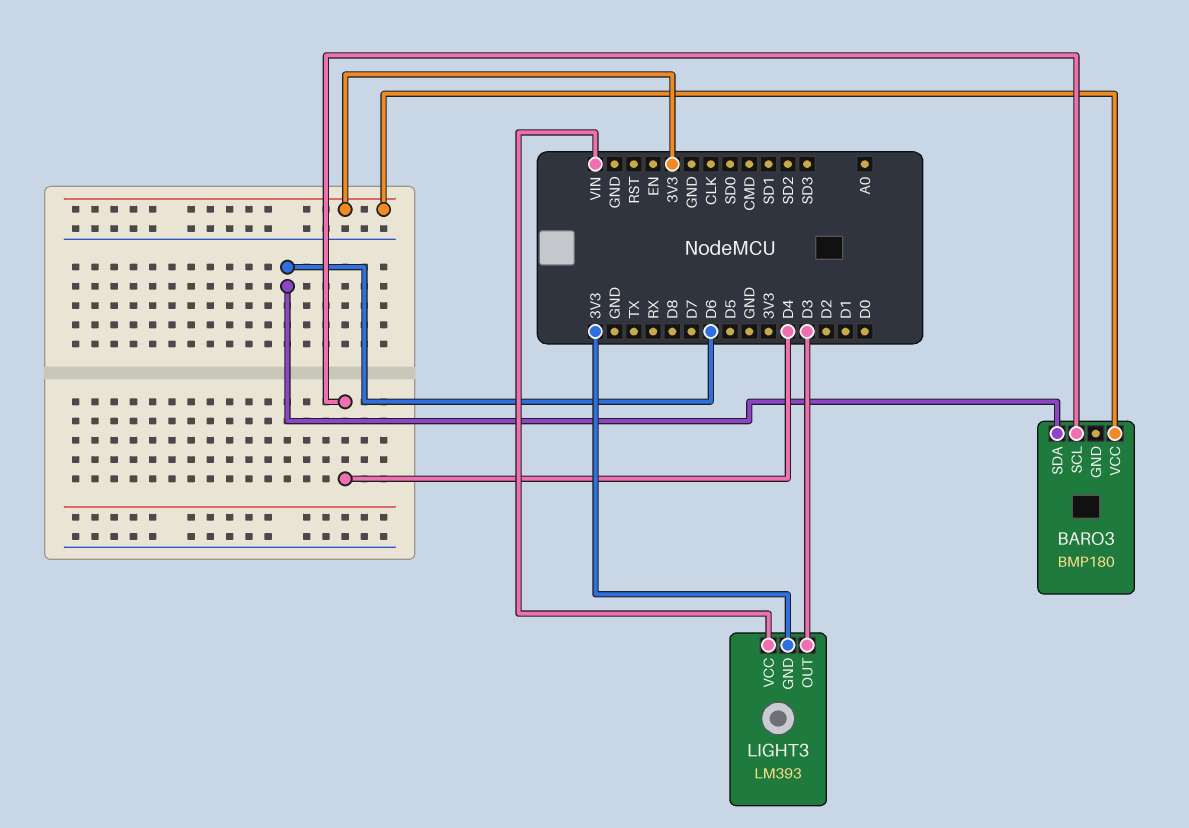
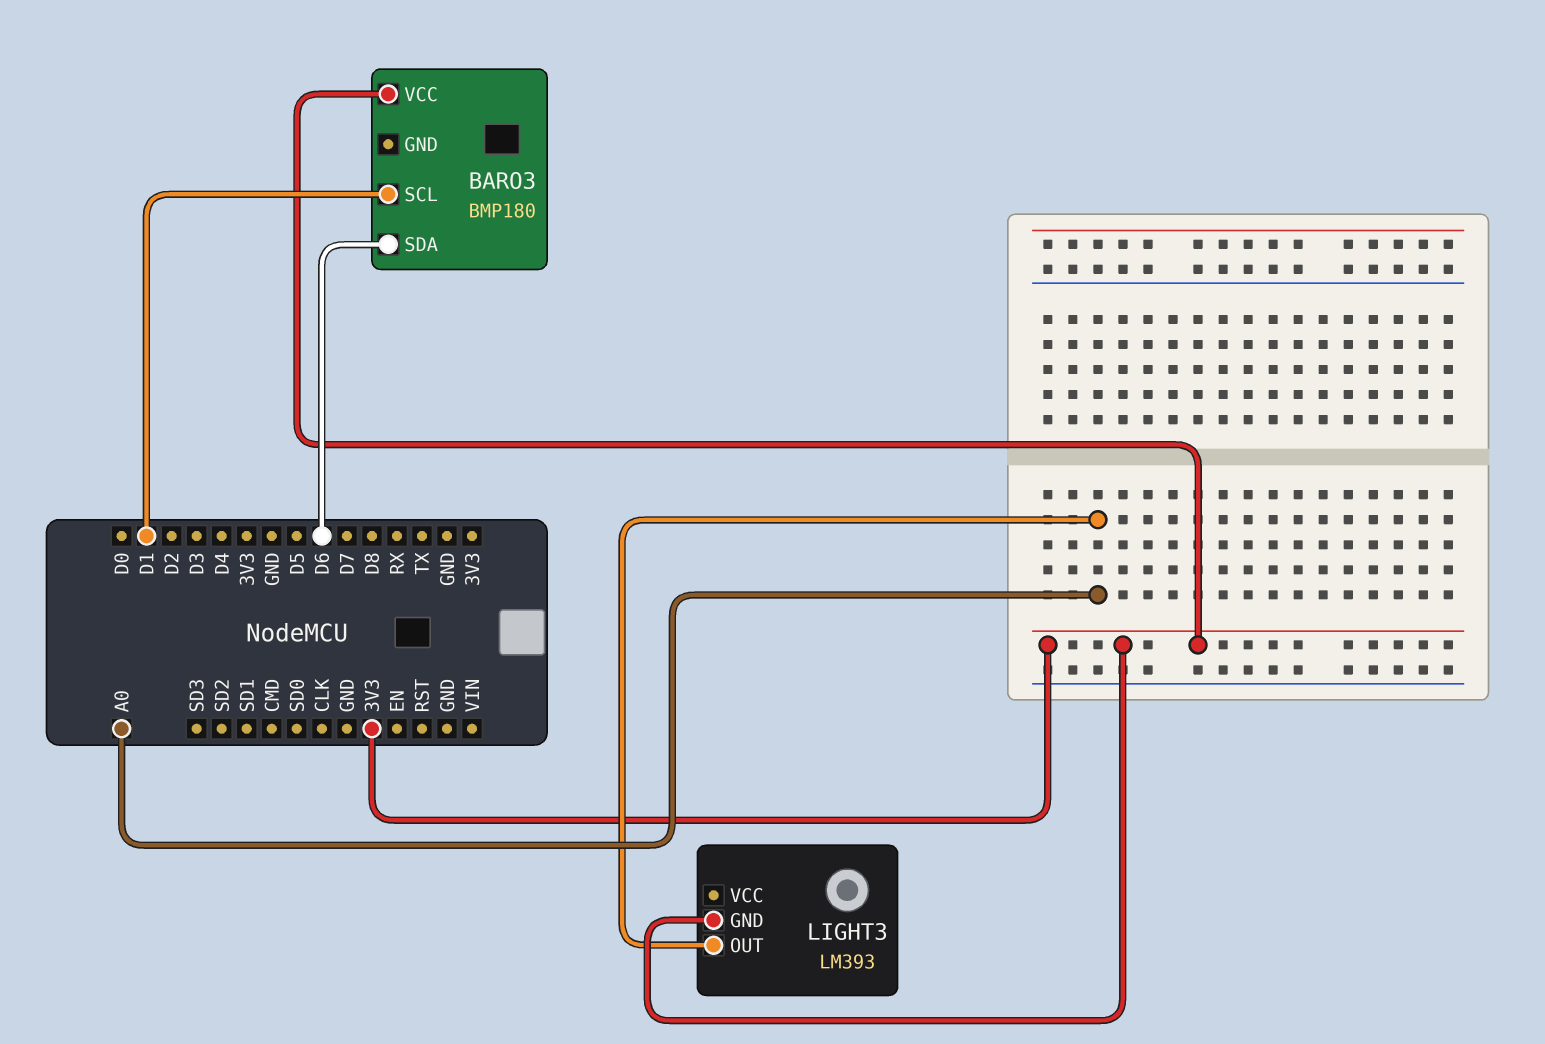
BARO3 pin SCL: D4 -> D1
LIGHT3 pin OUT: D3 -> A0
LIGHT3 pin VCC: VIN -> none

